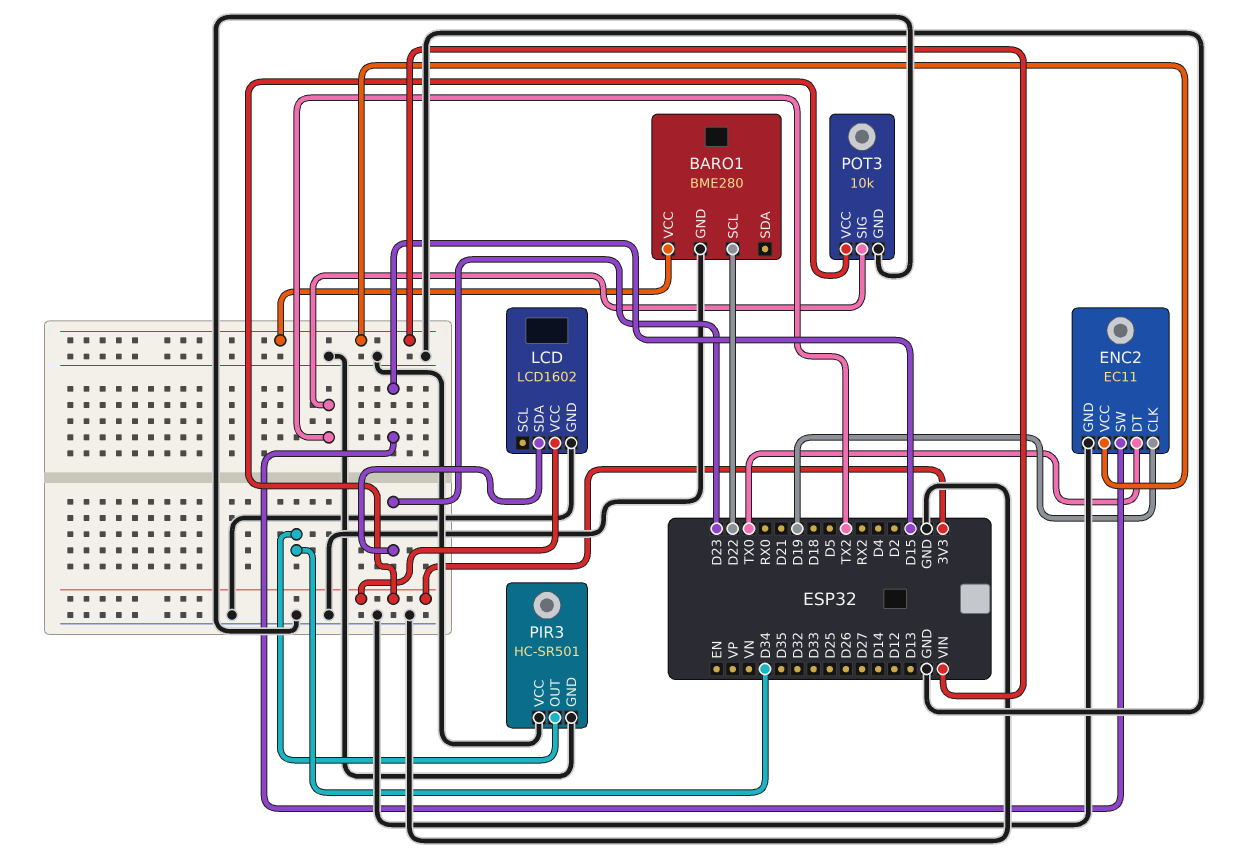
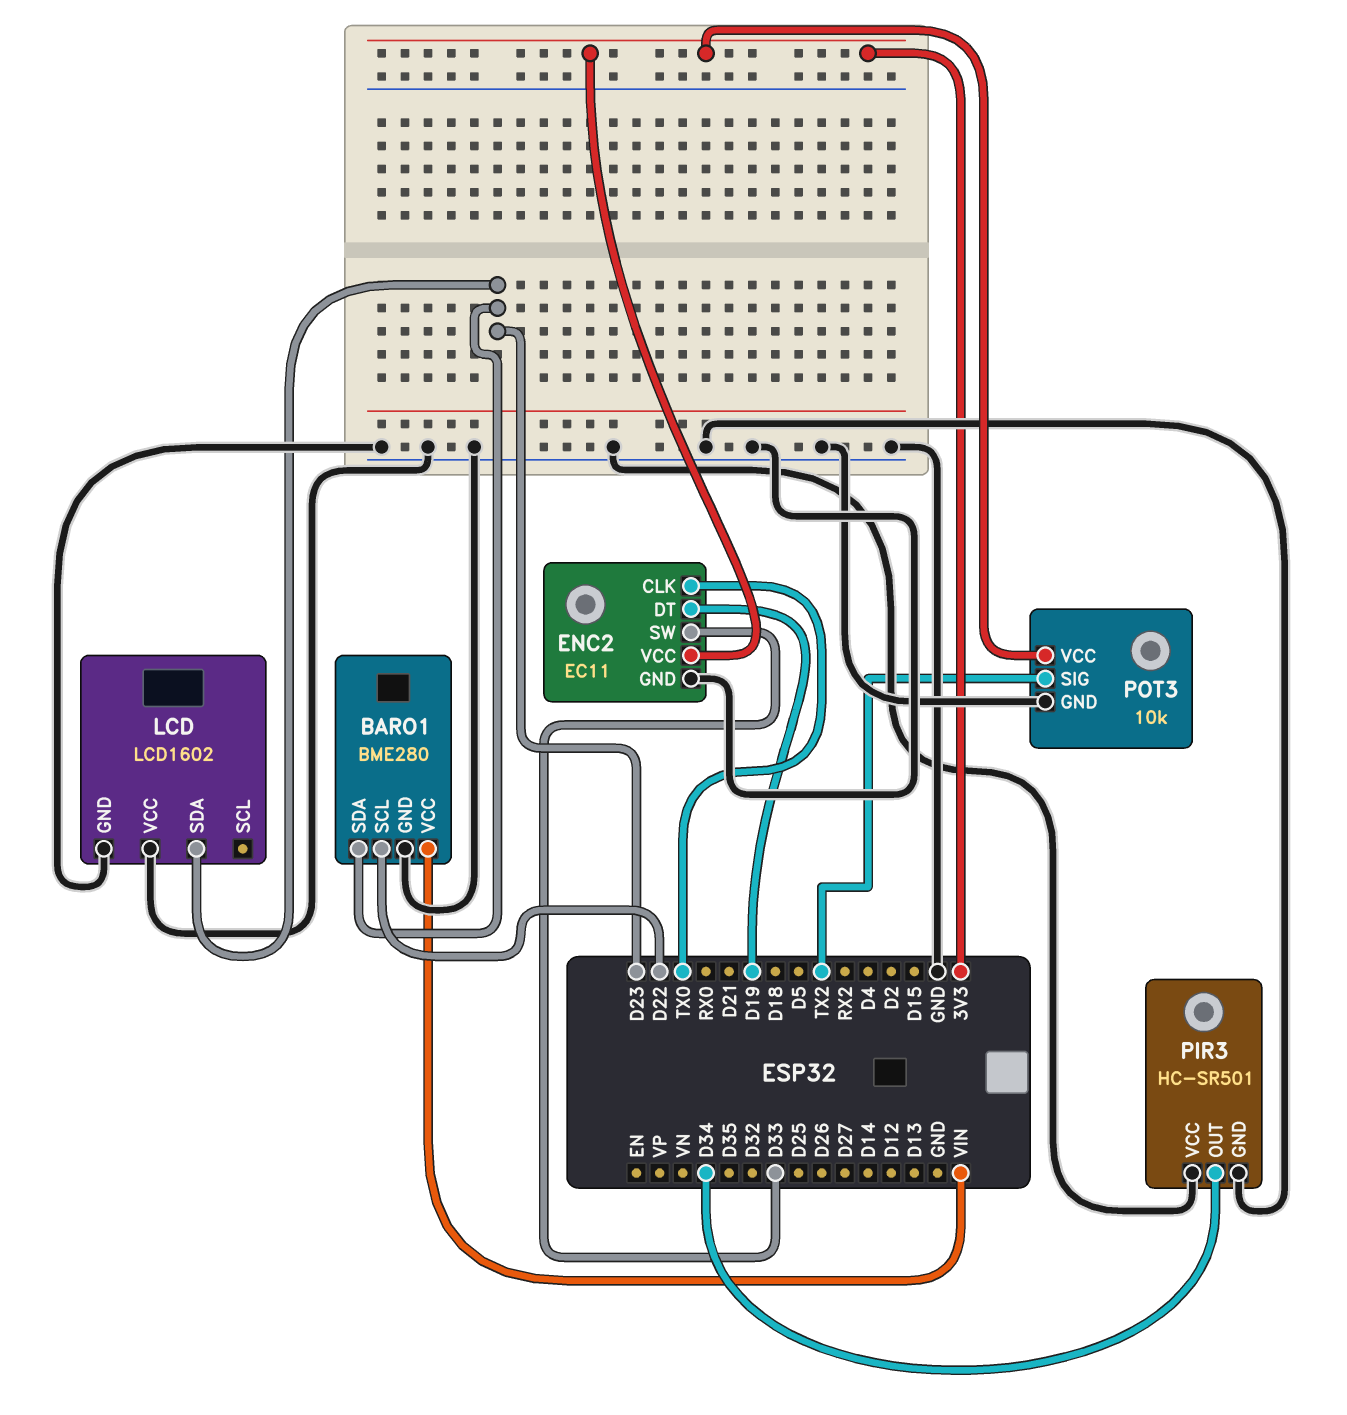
BARO1 pin SDA: none -> D23
ENC2 pin CLK: D19 -> TX0
ENC2 pin DT: TX0 -> D19
ENC2 pin SW: D15 -> D33
ENC2 pin VCC: VIN -> 3V3
LCD pin VCC: 3V3 -> GND

